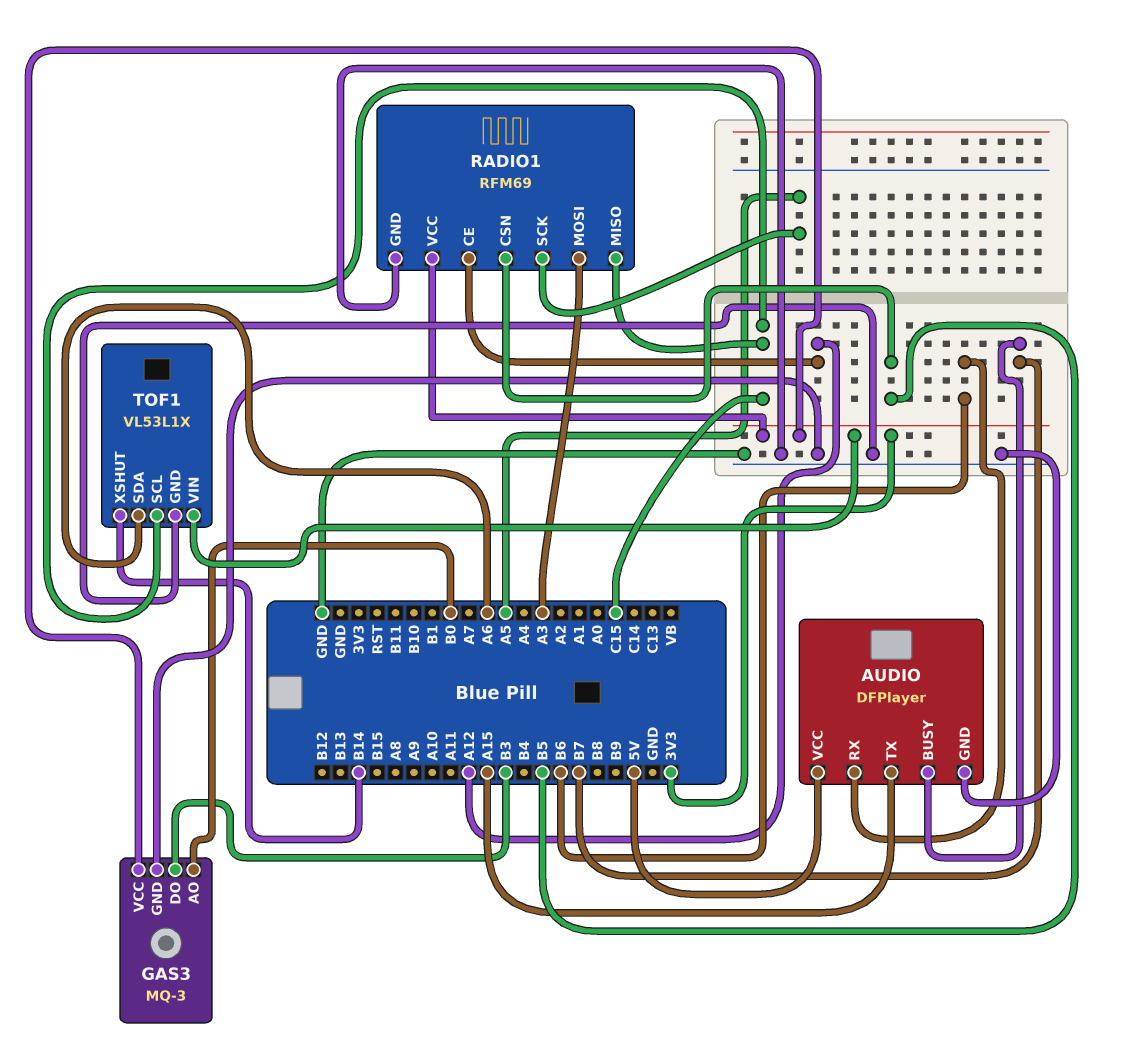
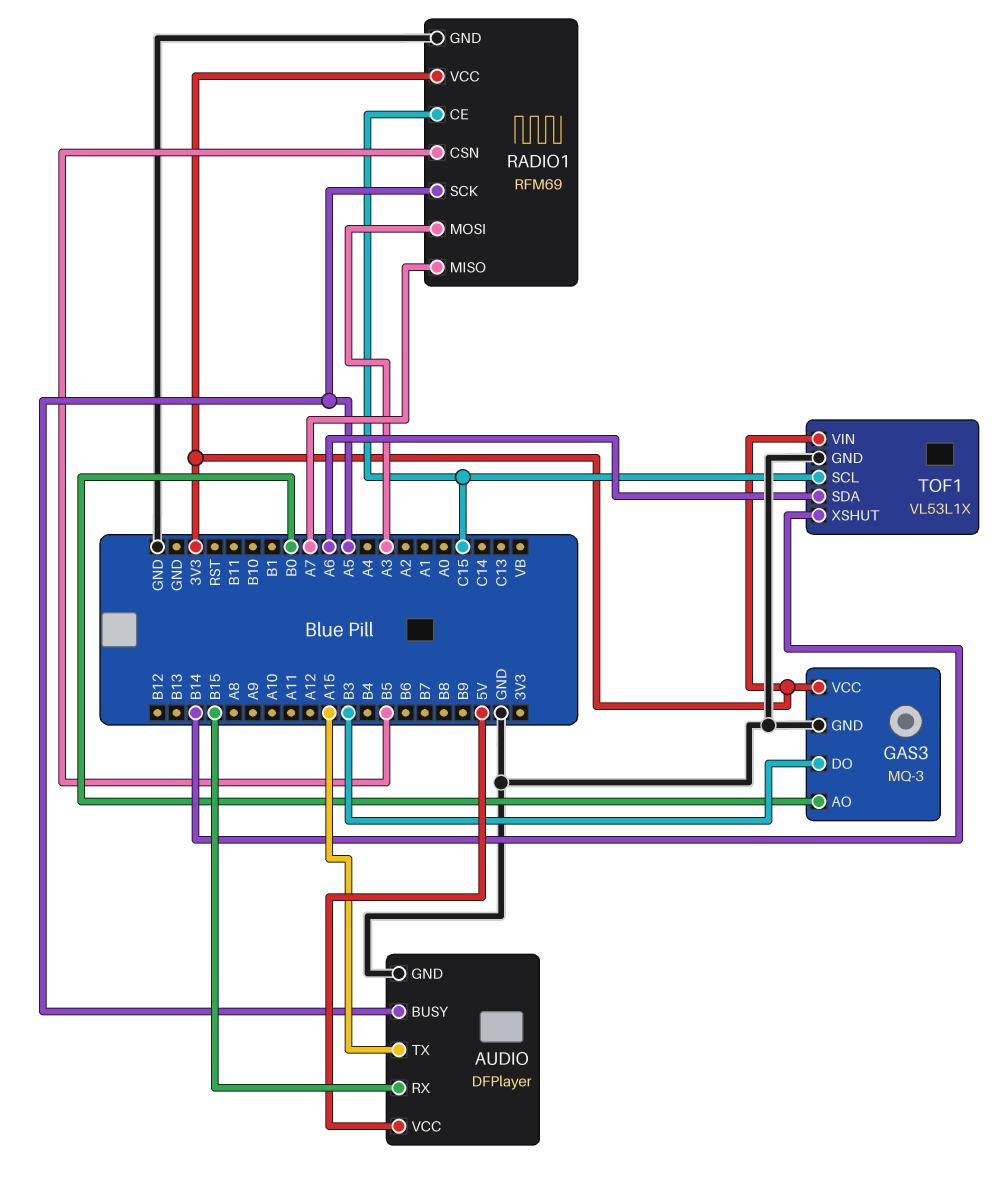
AUDIO pin BUSY: B7 -> A5
AUDIO pin RX: B6 -> B15
RADIO1 pin CE: A12 -> C15
RADIO1 pin MISO: C15 -> A7

